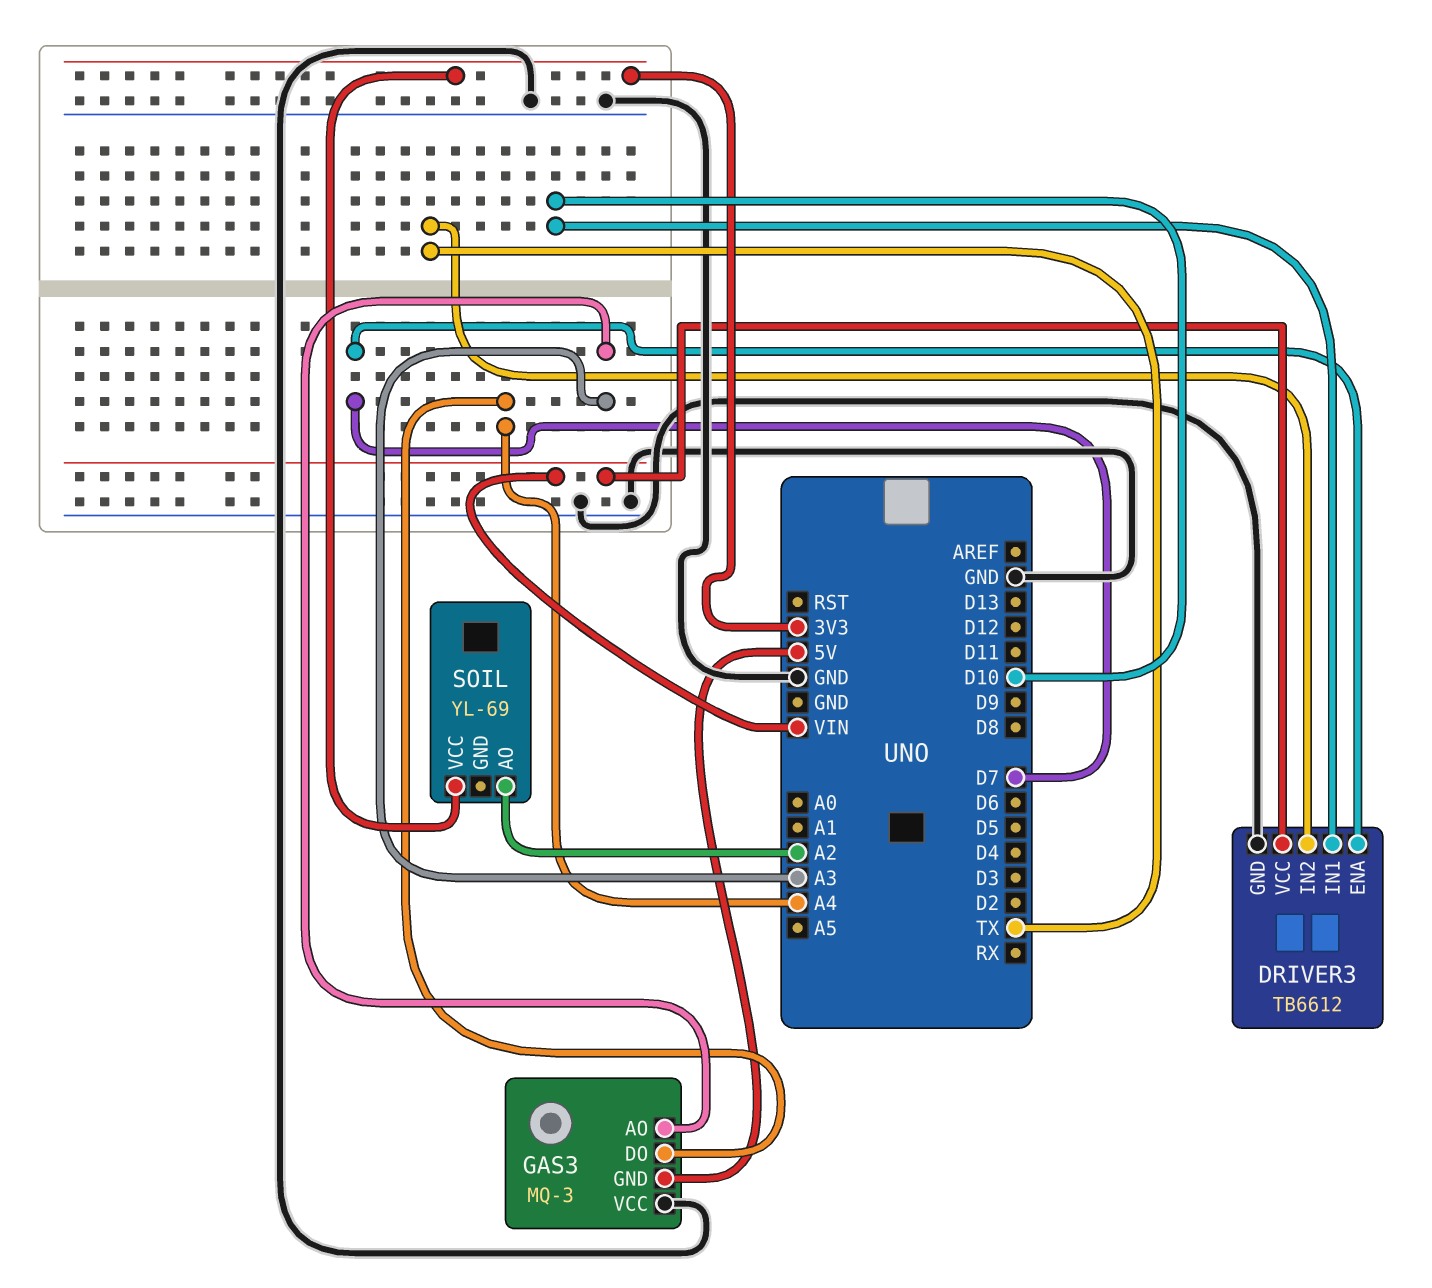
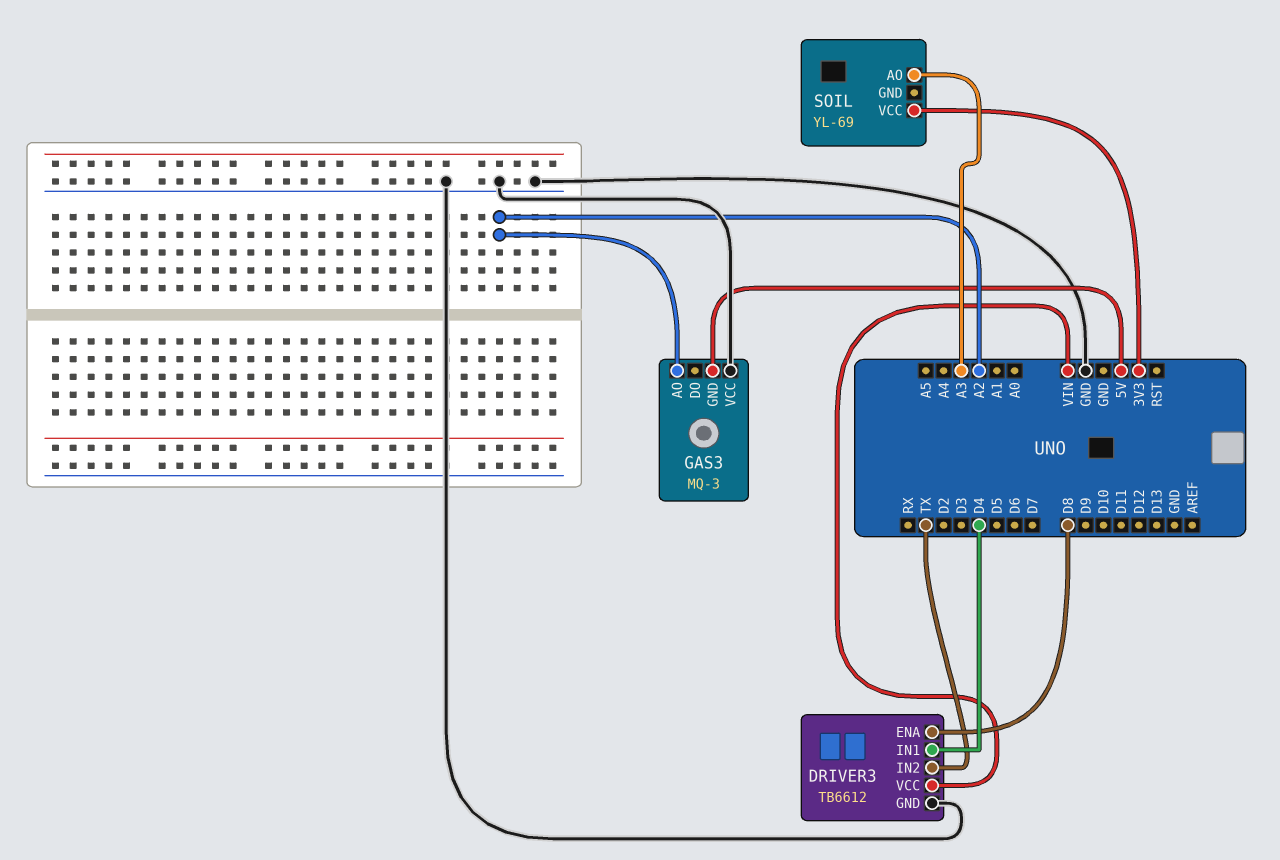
DRIVER3 pin ENA: D7 -> D8
DRIVER3 pin IN1: D10 -> D4
GAS3 pin AO: A3 -> A2
GAS3 pin DO: A4 -> none
SOIL pin AO: A2 -> A3

